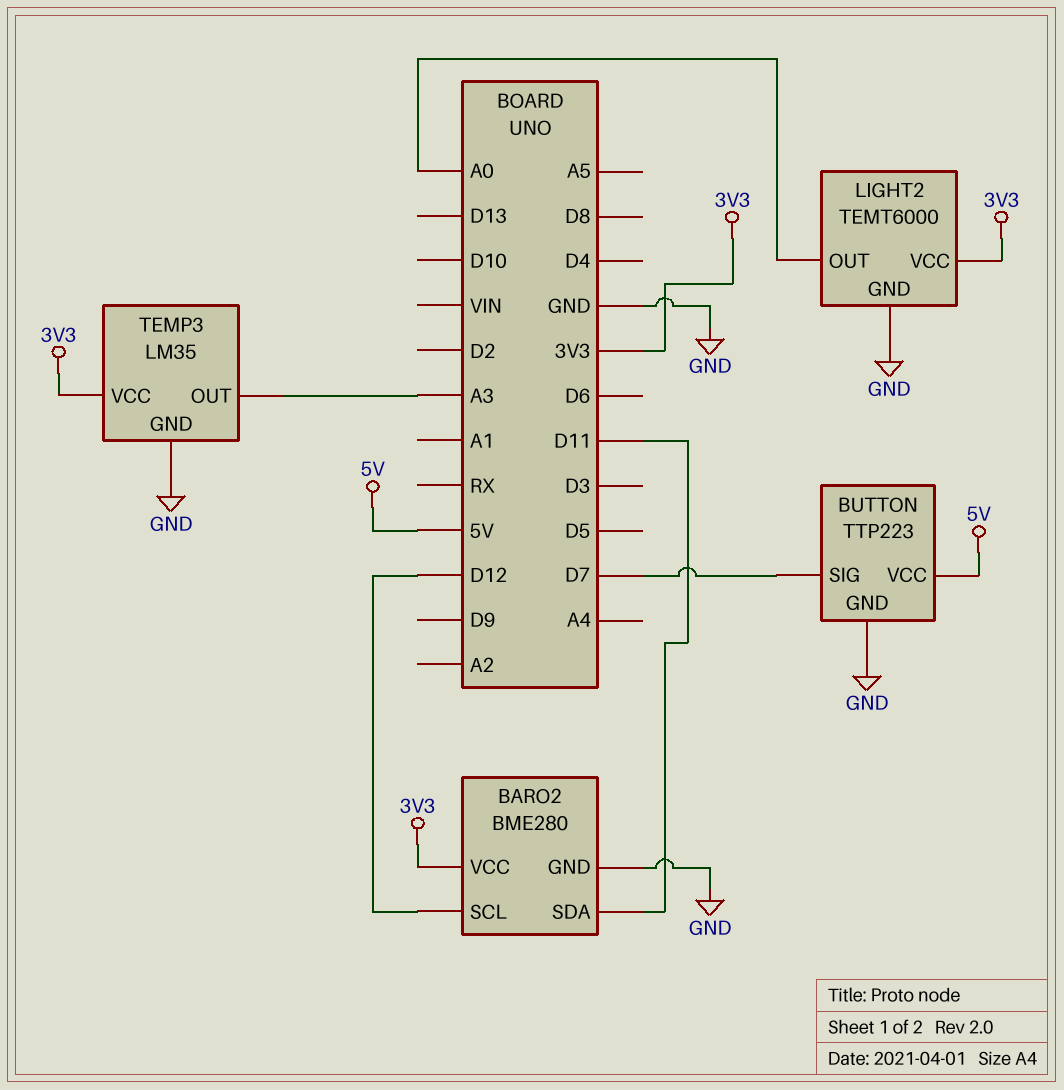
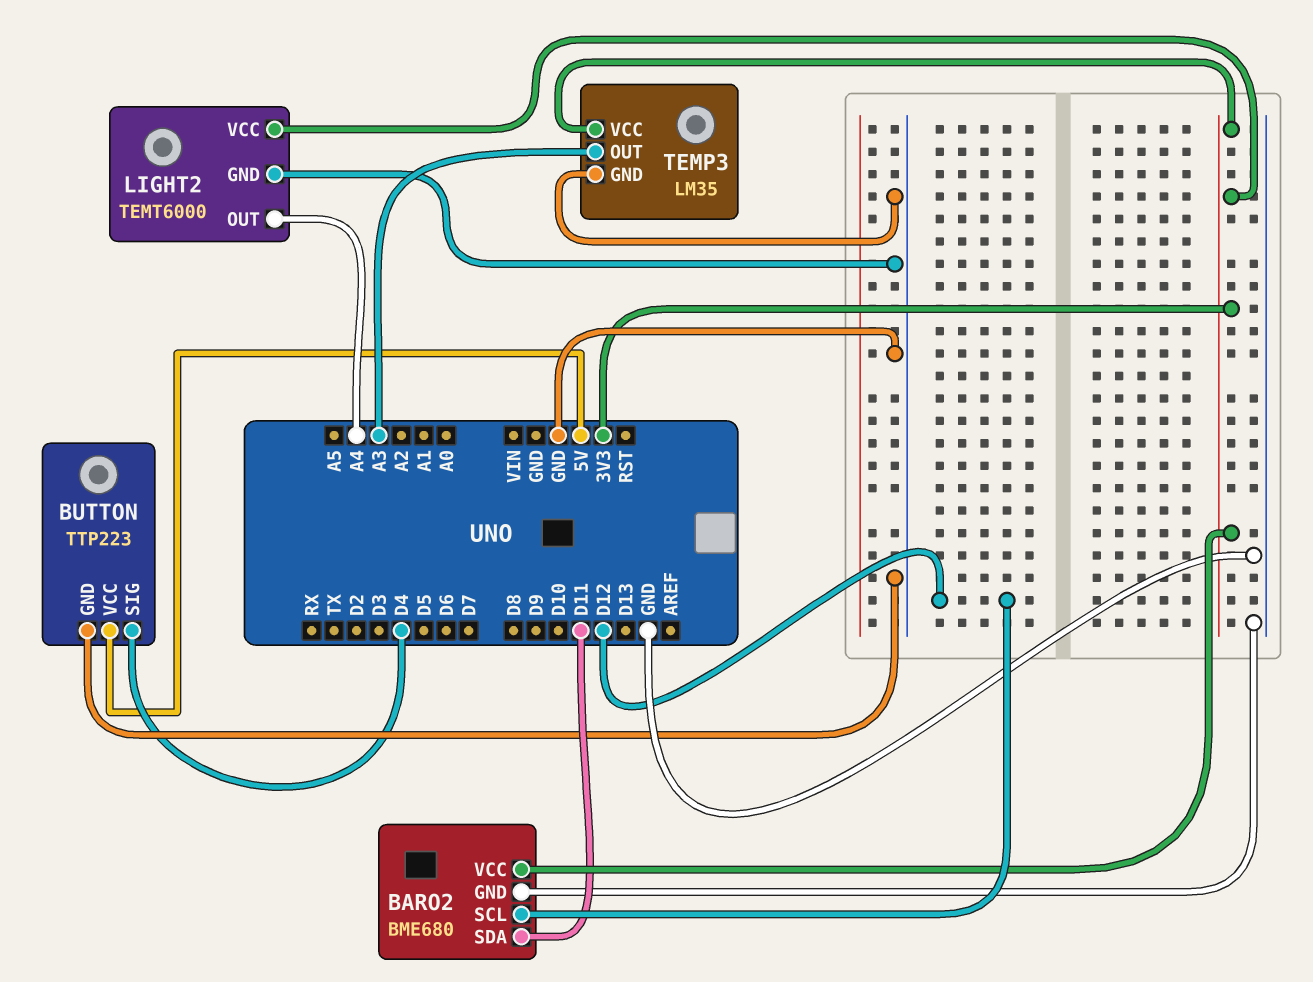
BARO2: BME280 -> BME680
BUTTON pin SIG: D7 -> D4
LIGHT2 pin OUT: A0 -> A4

